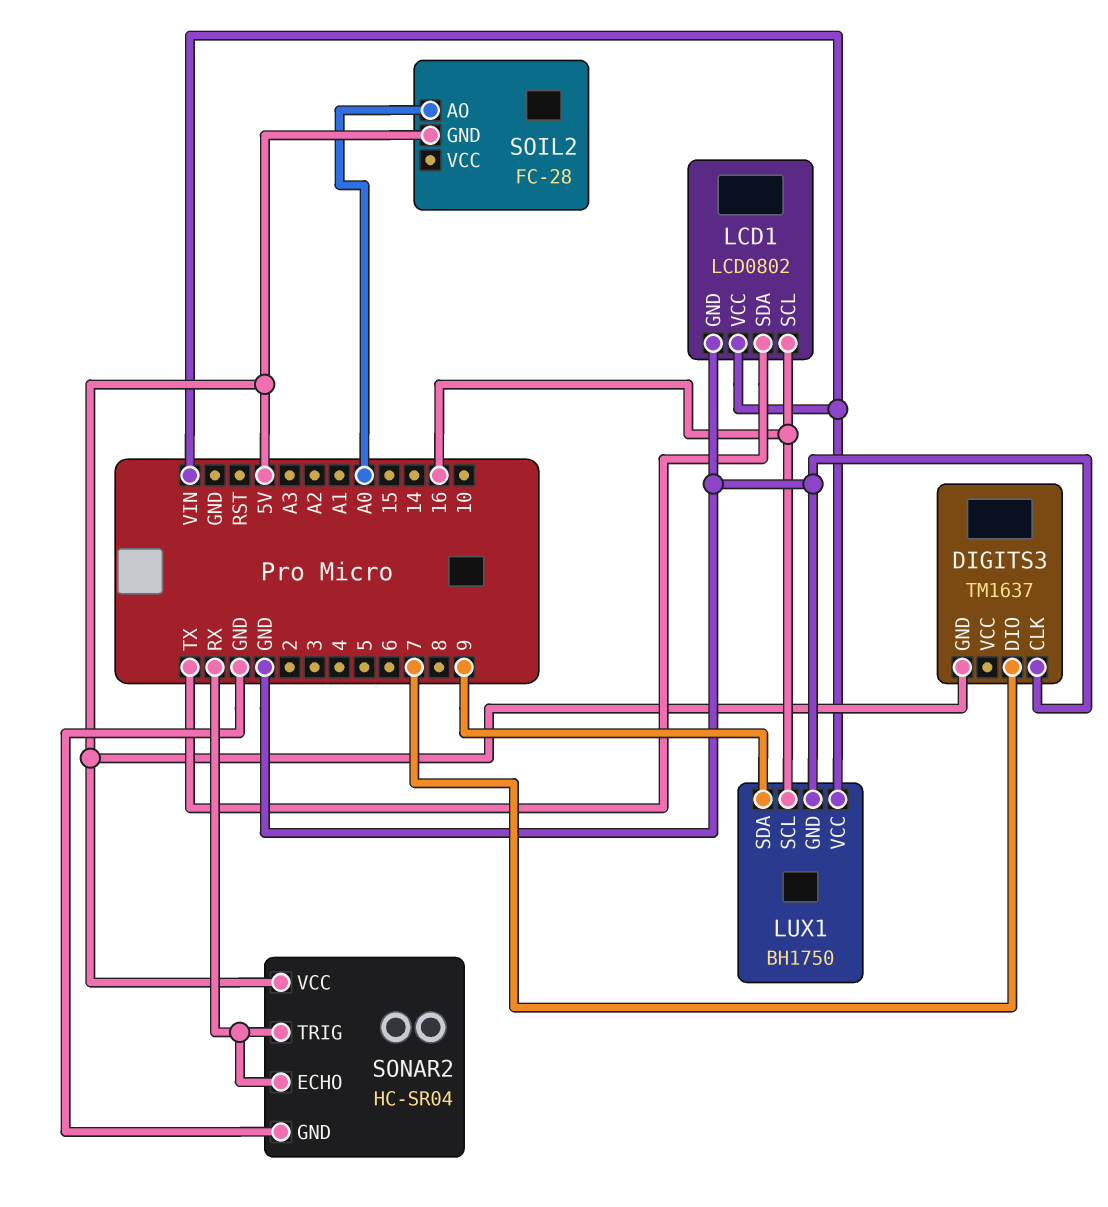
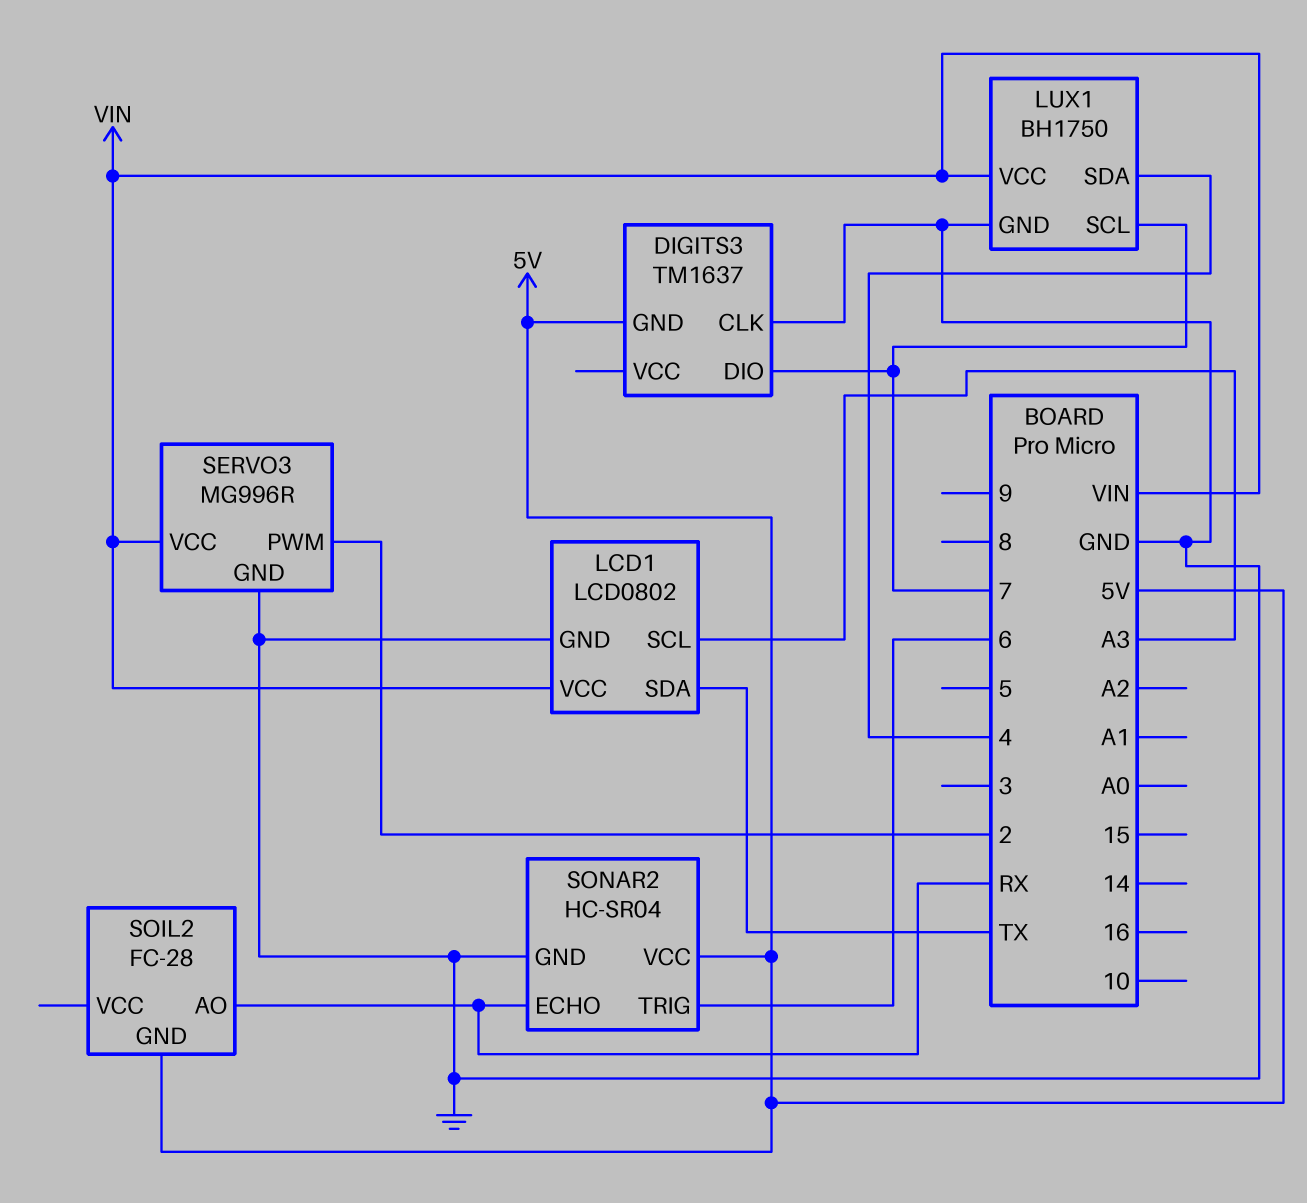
LCD1 pin SCL: 16 -> A3
LUX1 pin SCL: 16 -> 7
LUX1 pin SDA: 9 -> 4
SERVO3: none -> MG996R
SERVO3 pin GND: none -> GND
SERVO3 pin PWM: none -> 2
SERVO3 pin VCC: none -> VIN
SOIL2 pin AO: A0 -> RX
SONAR2 pin TRIG: RX -> 6

